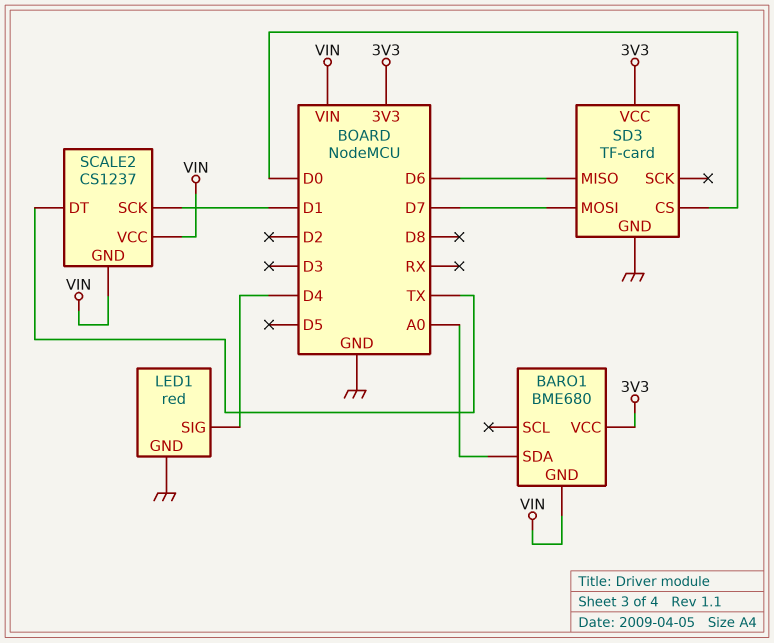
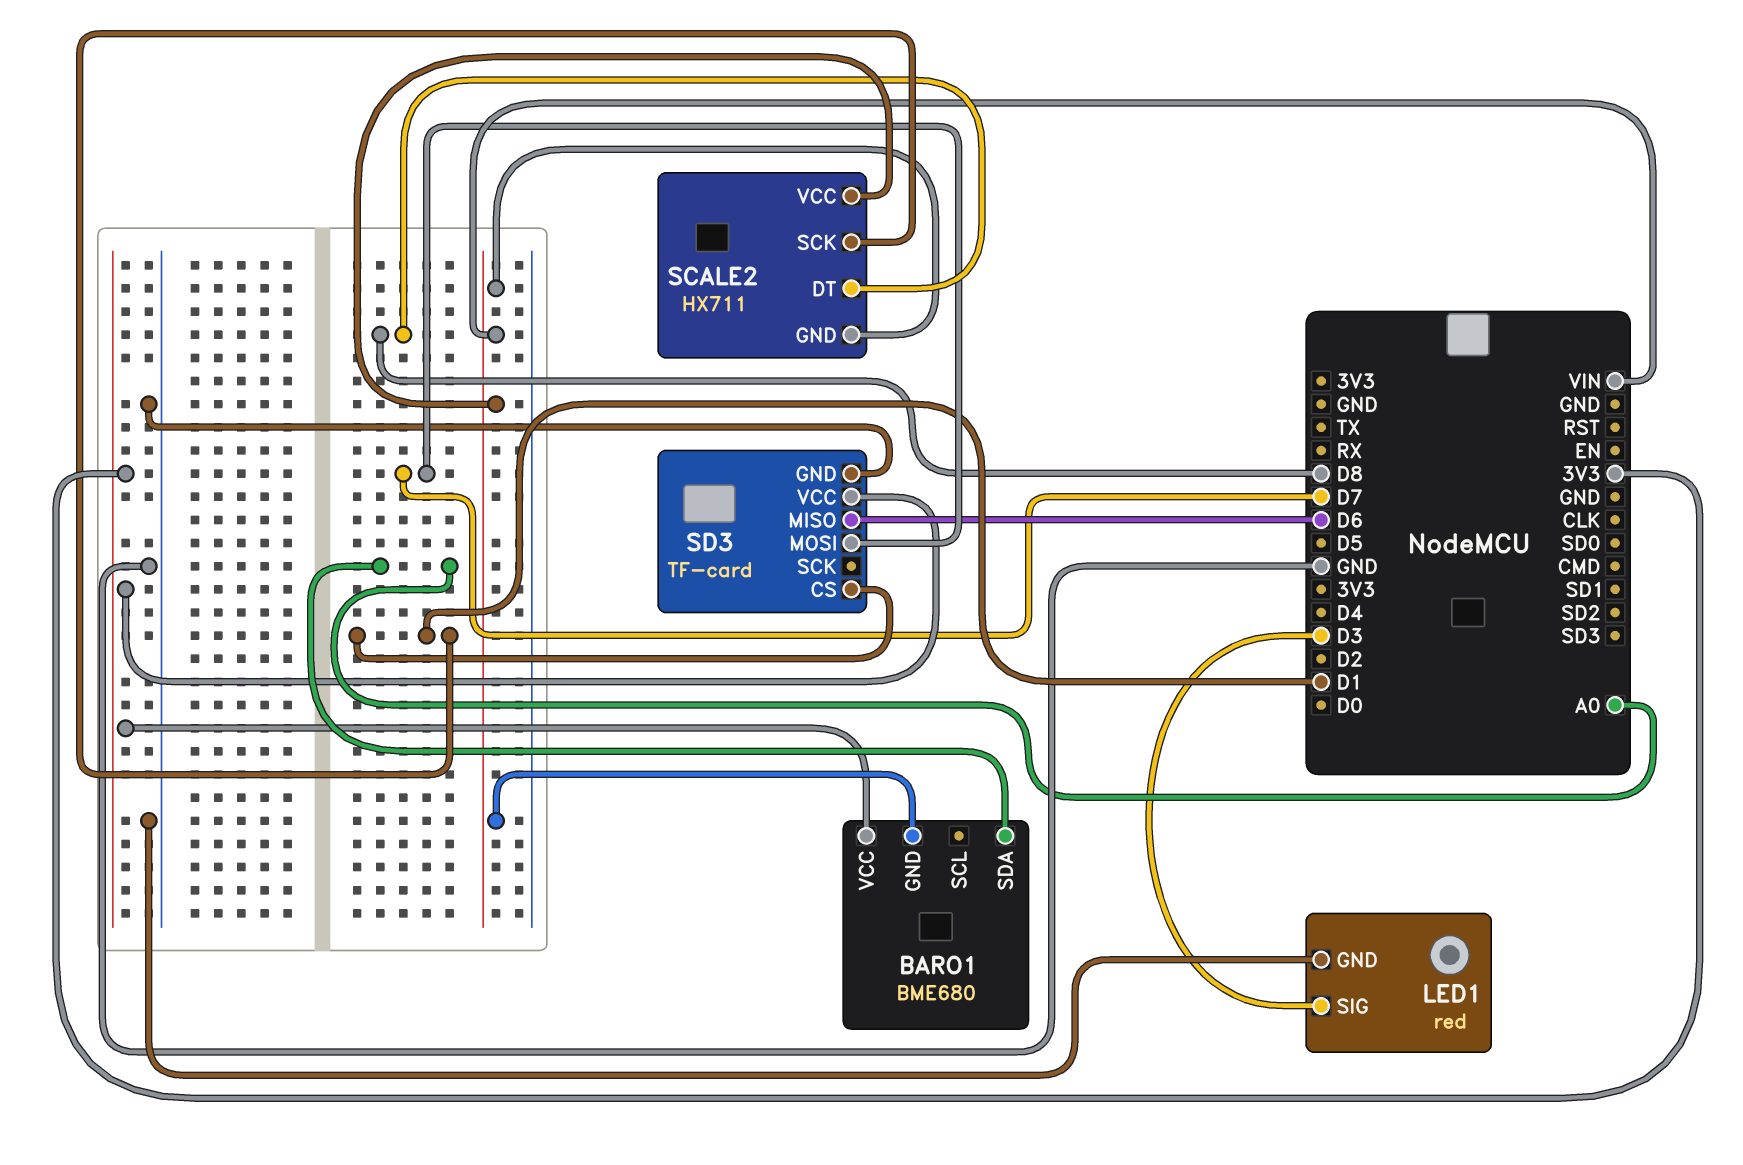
LED1 pin SIG: D4 -> D3
SCALE2: CS1237 -> HX711
SCALE2 pin DT: TX -> D8
SD3 pin CS: D0 -> D1

